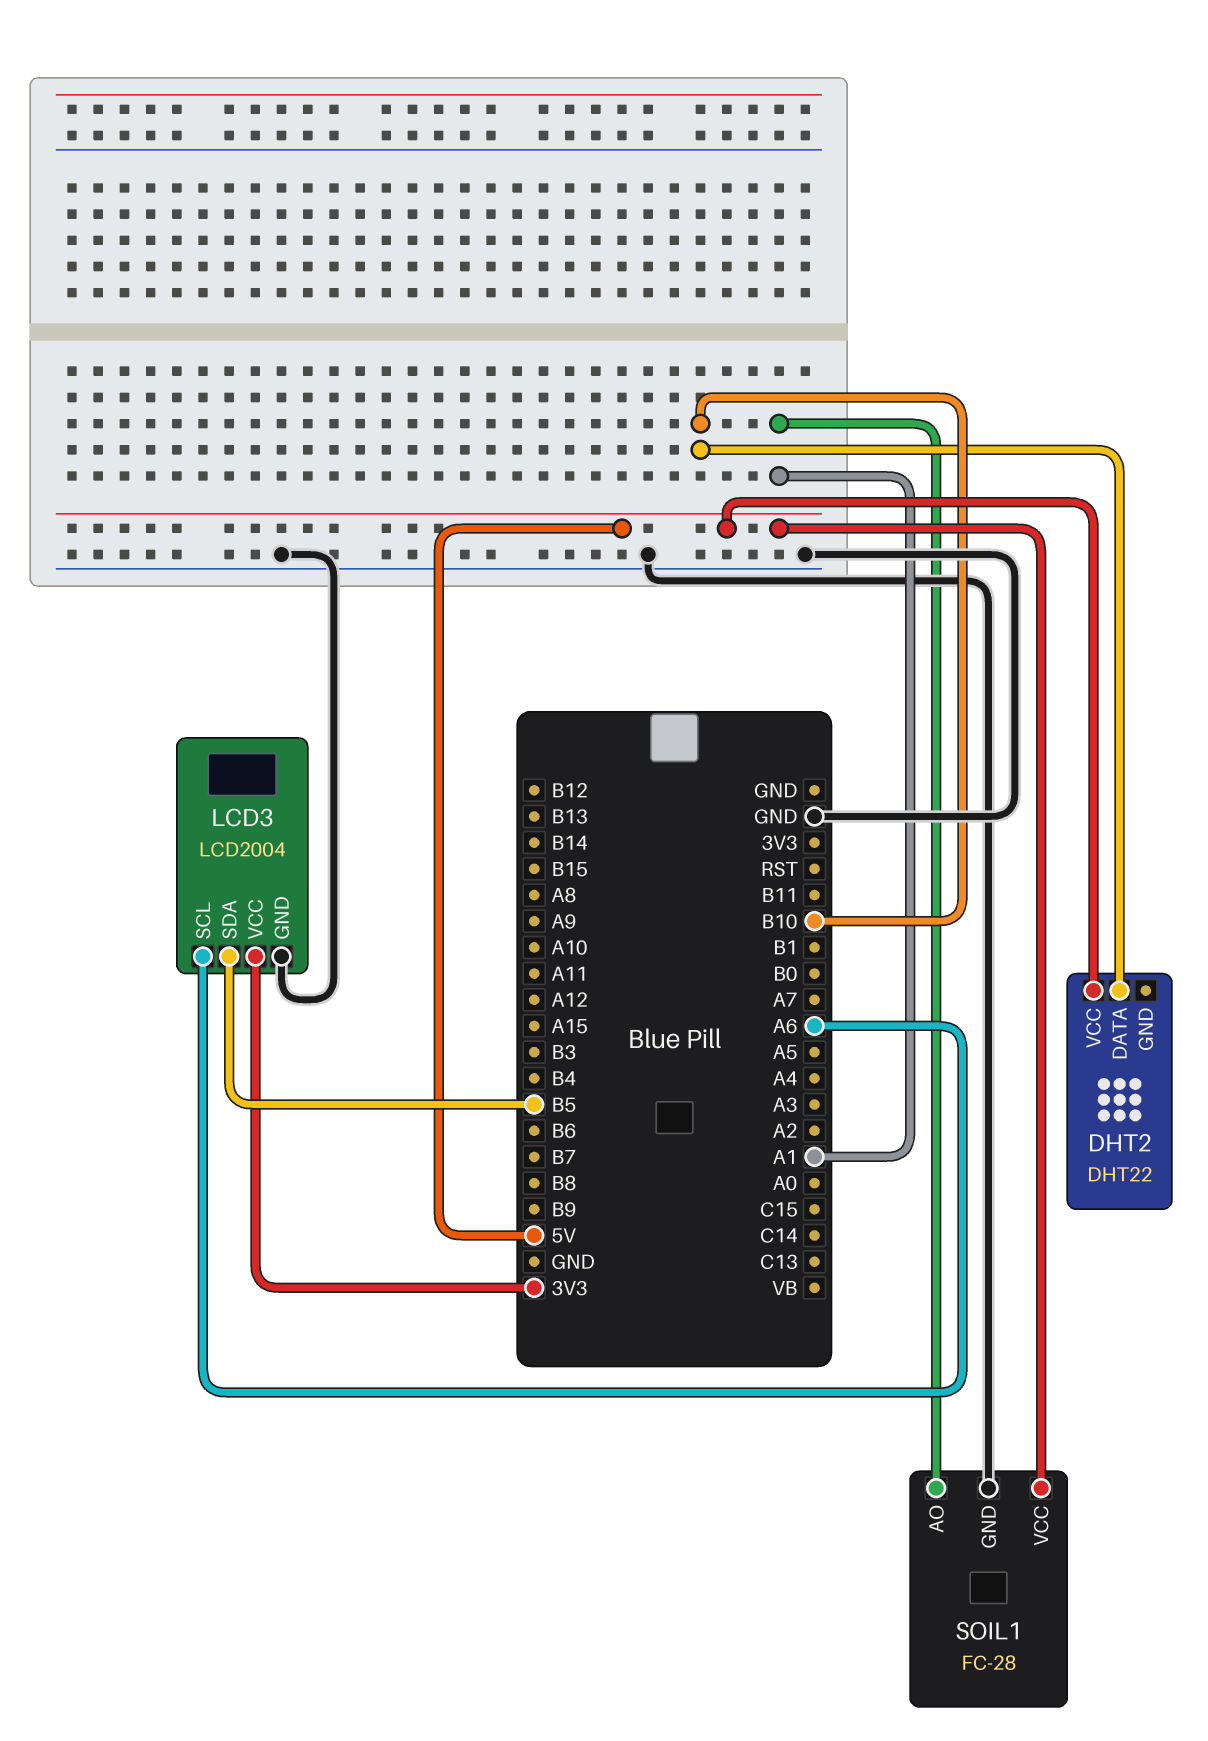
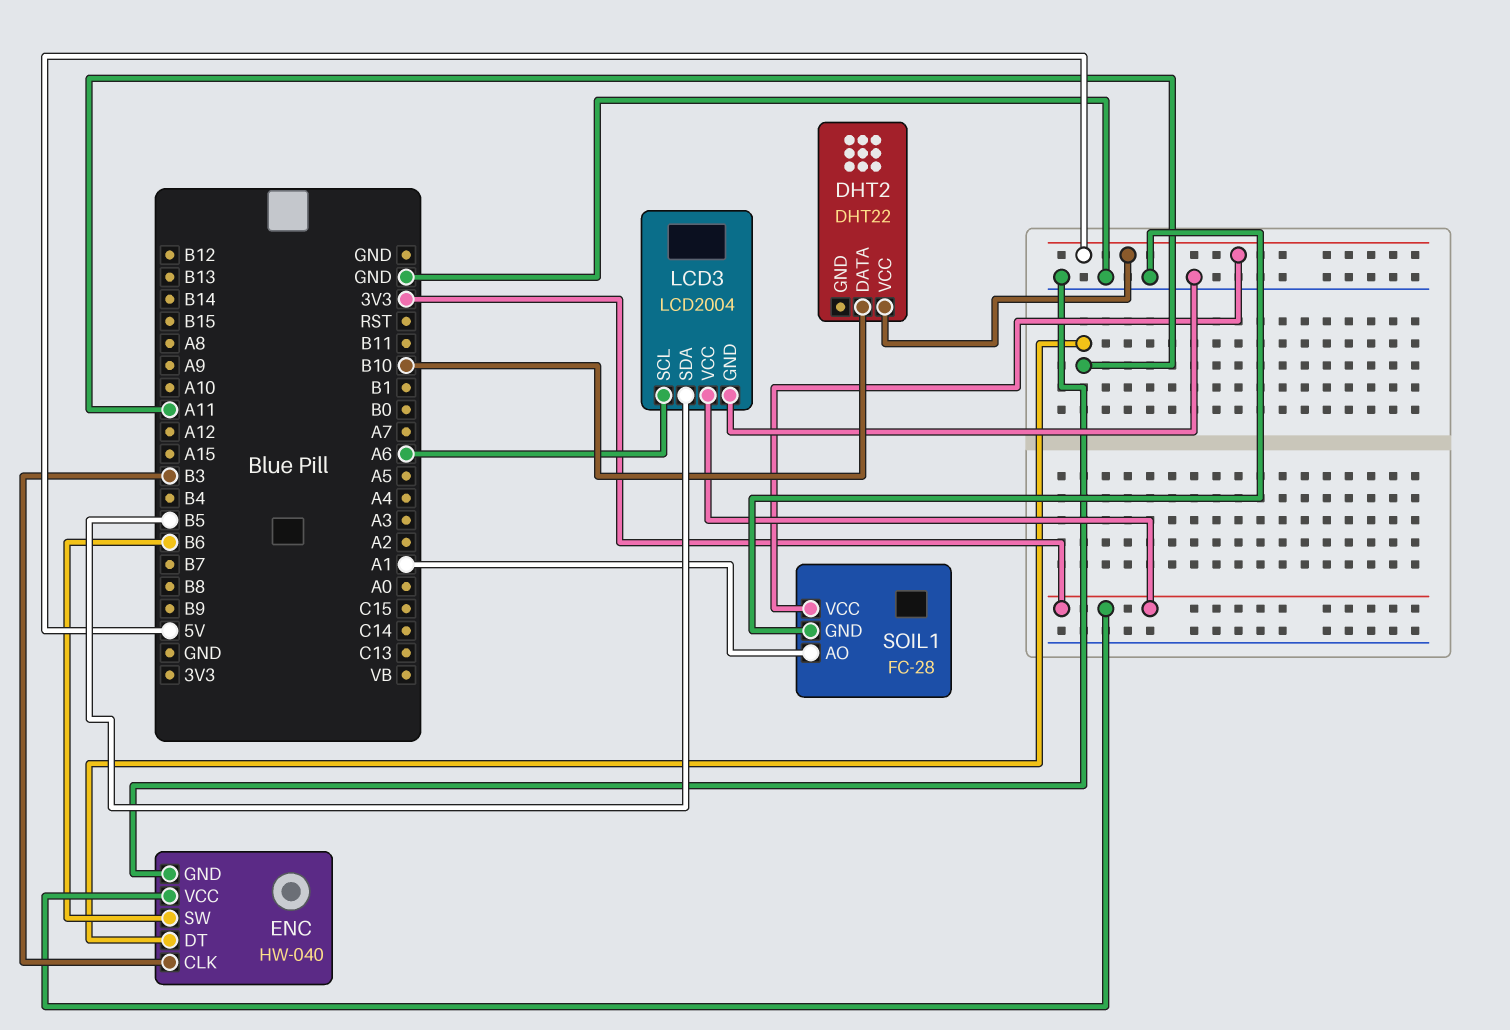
ENC: none -> HW-040
ENC pin CLK: none -> B3
ENC pin DT: none -> A11
ENC pin GND: none -> GND
ENC pin SW: none -> B6
ENC pin VCC: none -> 3V3

